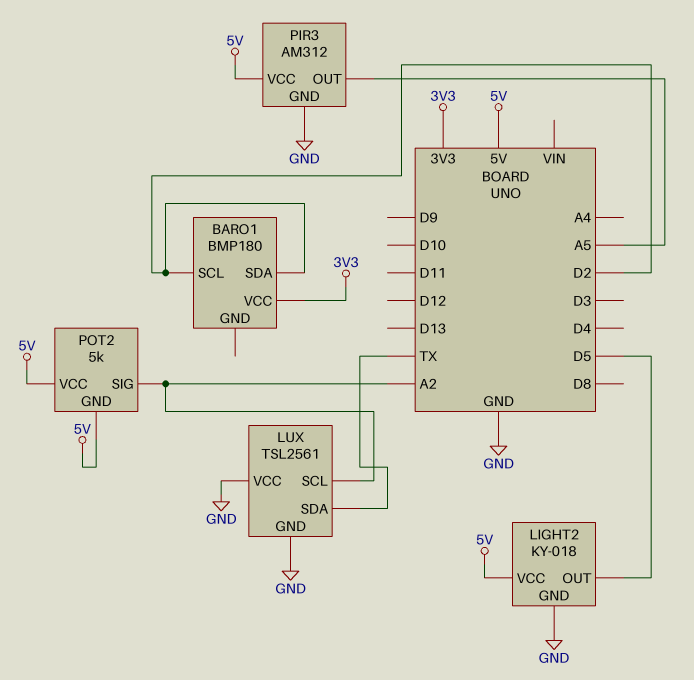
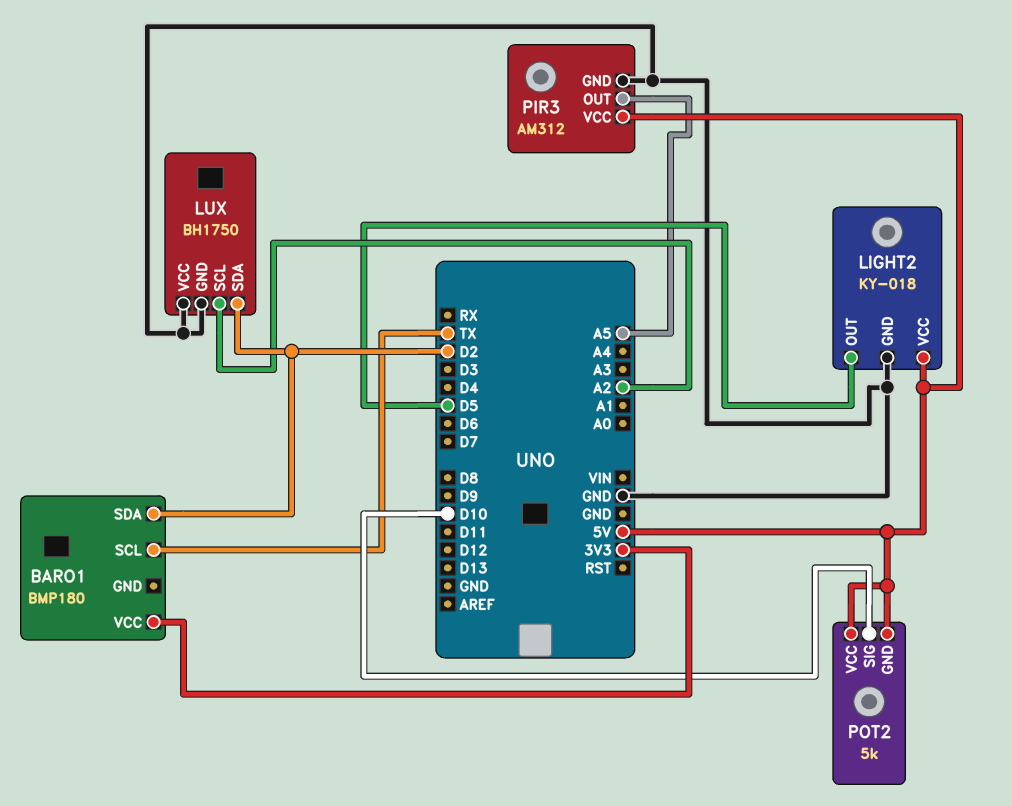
BARO1 pin SCL: D2 -> TX
LUX: TSL2561 -> BH1750
LUX pin SDA: TX -> D2
POT2 pin SIG: A2 -> D10

